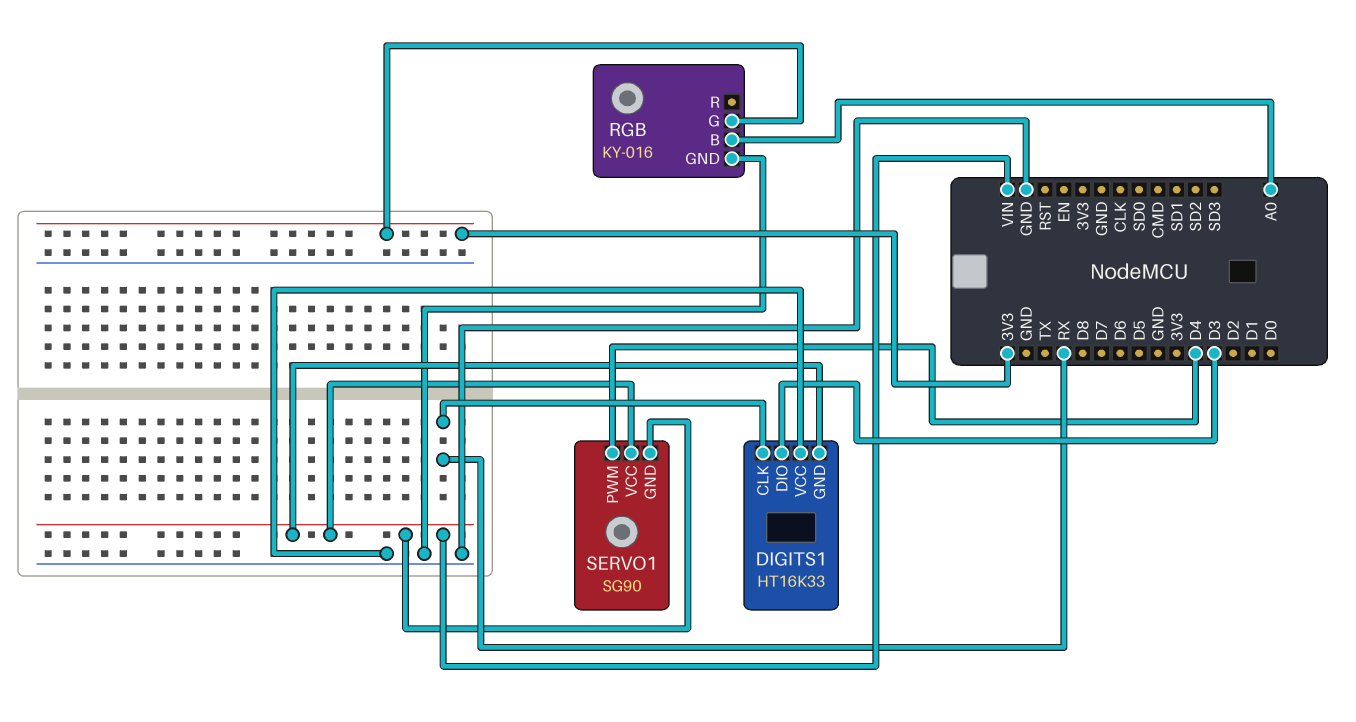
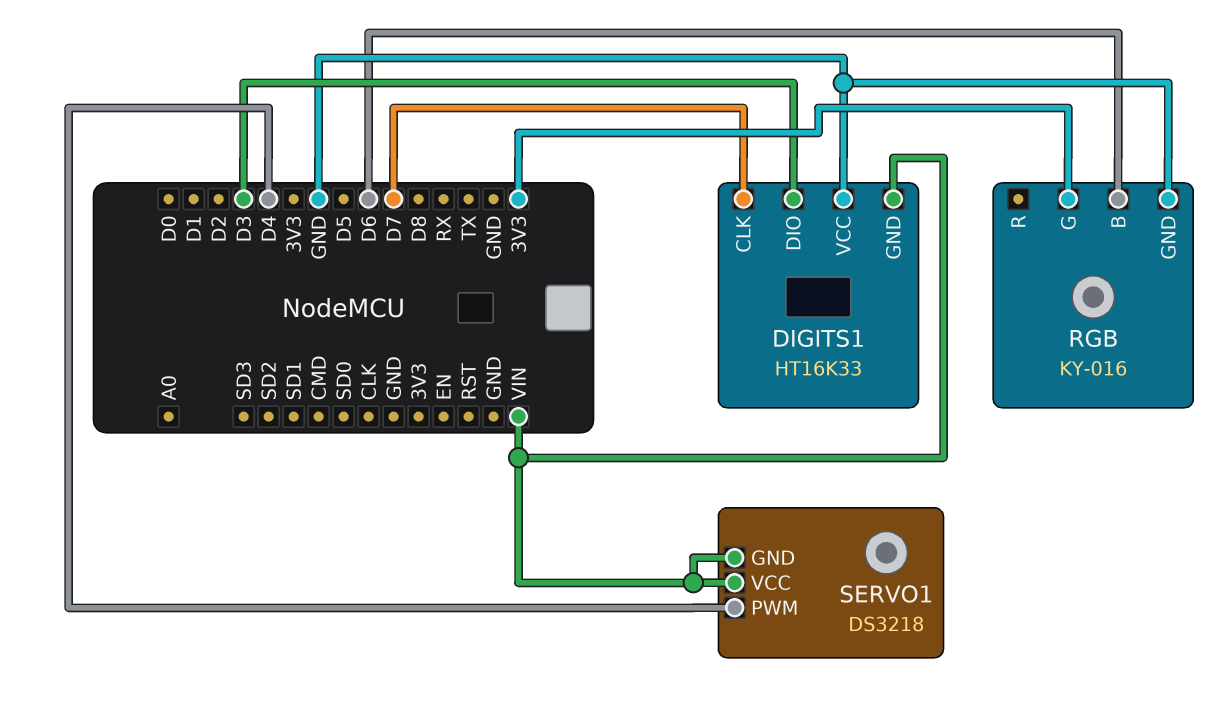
DIGITS1 pin CLK: RX -> D7
RGB pin B: A0 -> D6
SERVO1: SG90 -> DS3218

